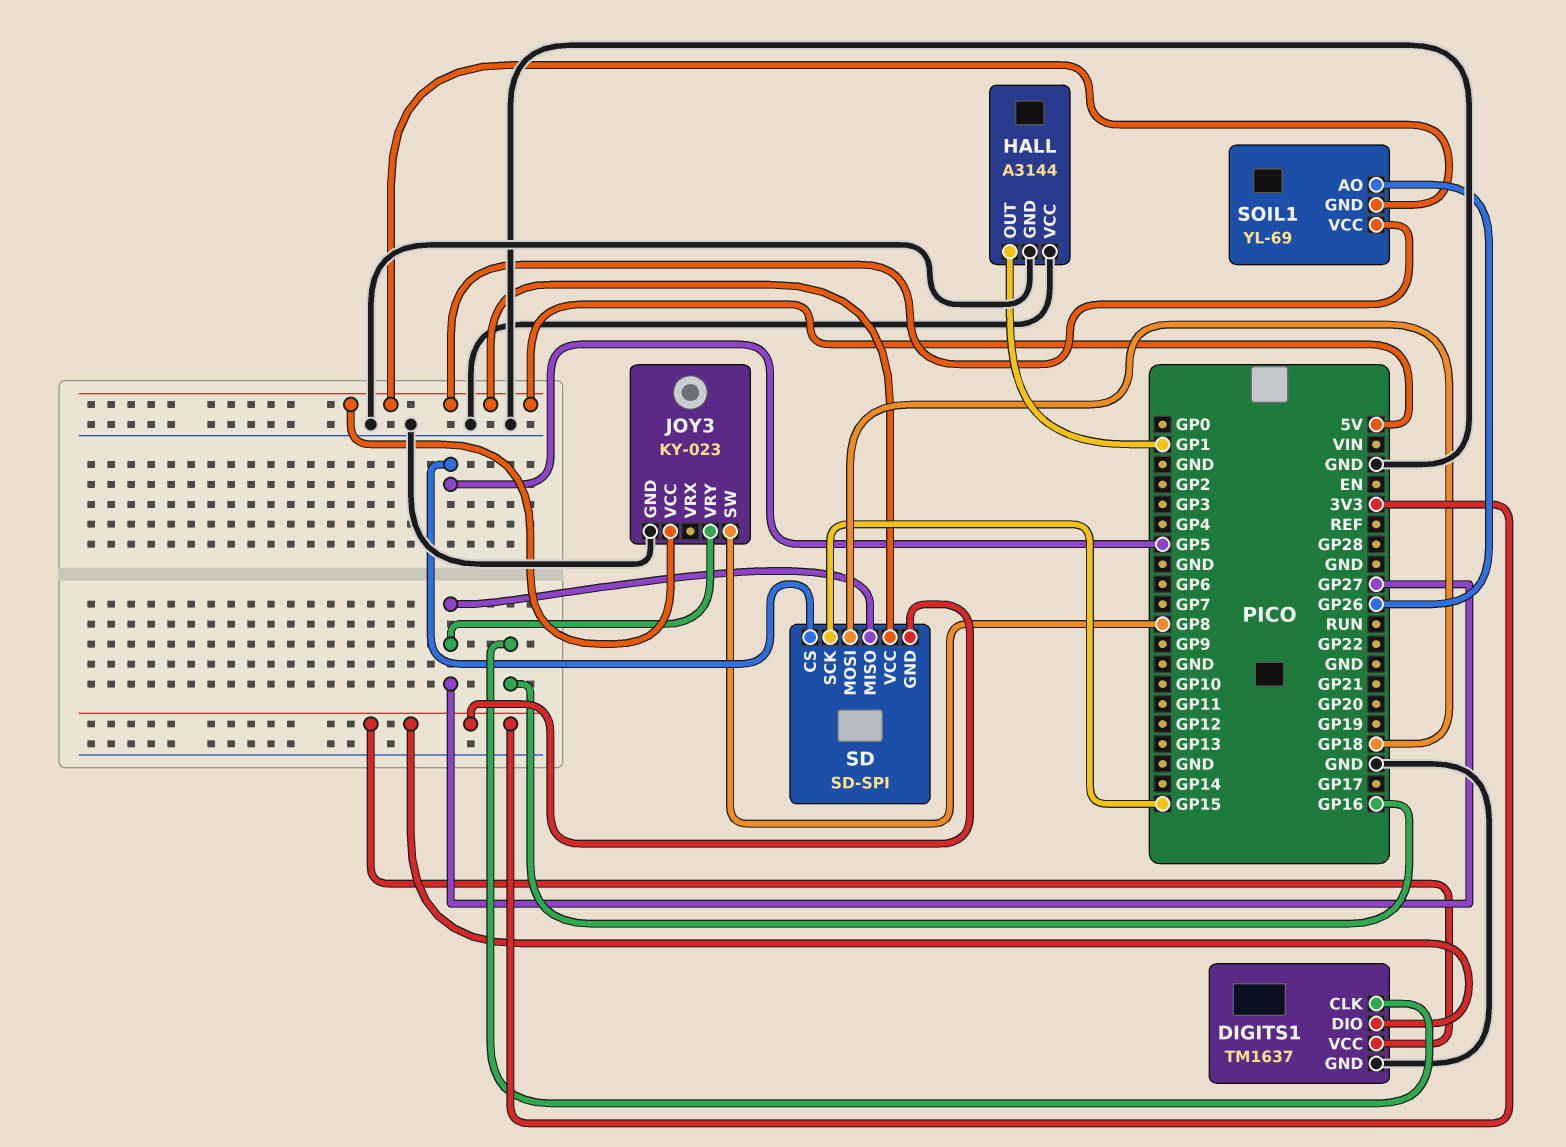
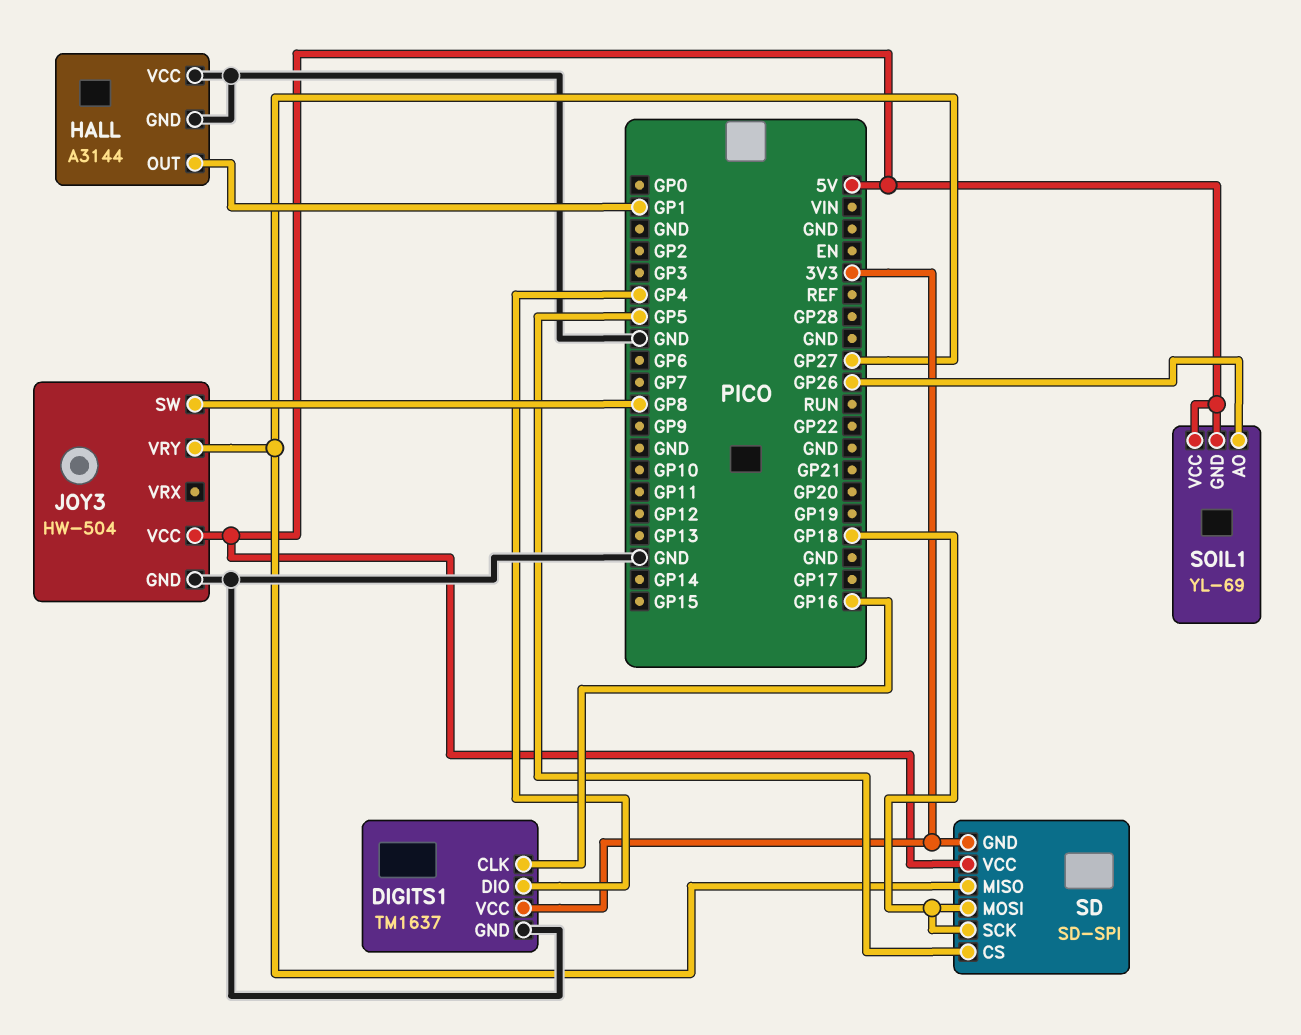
DIGITS1 pin DIO: 3V3 -> GP4
JOY3: KY-023 -> HW-504
SD pin SCK: GP15 -> GP18

